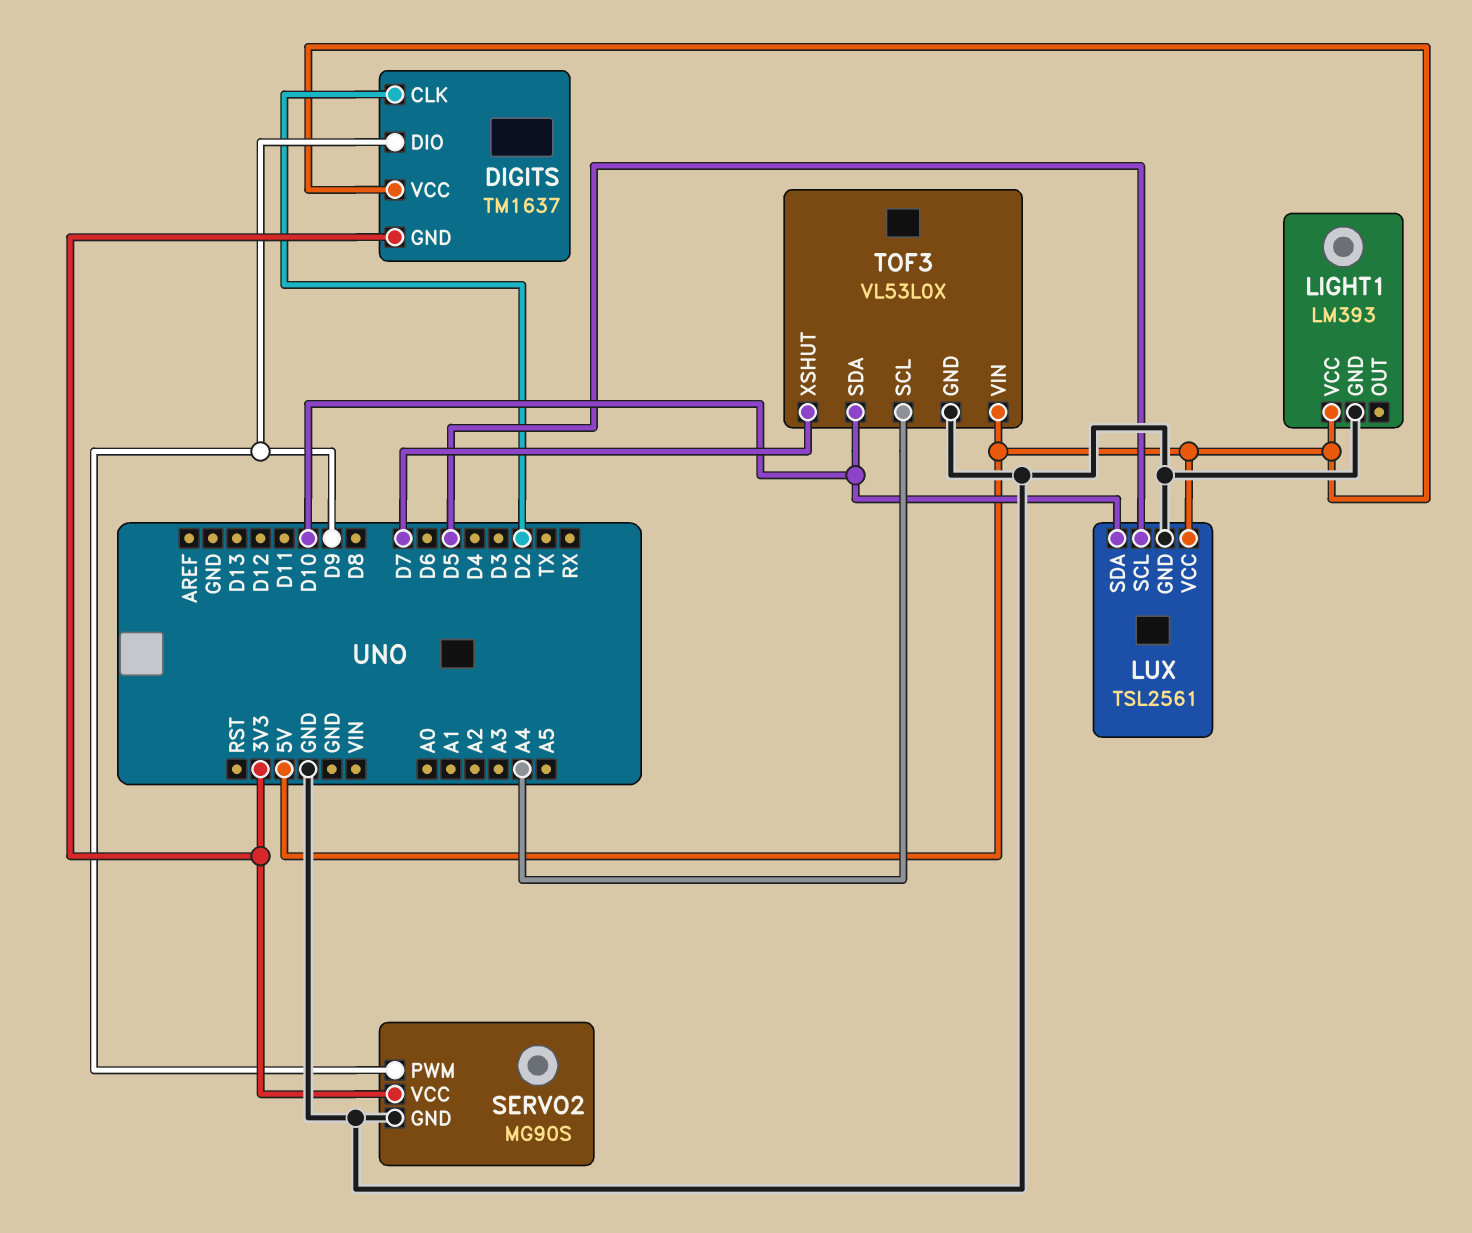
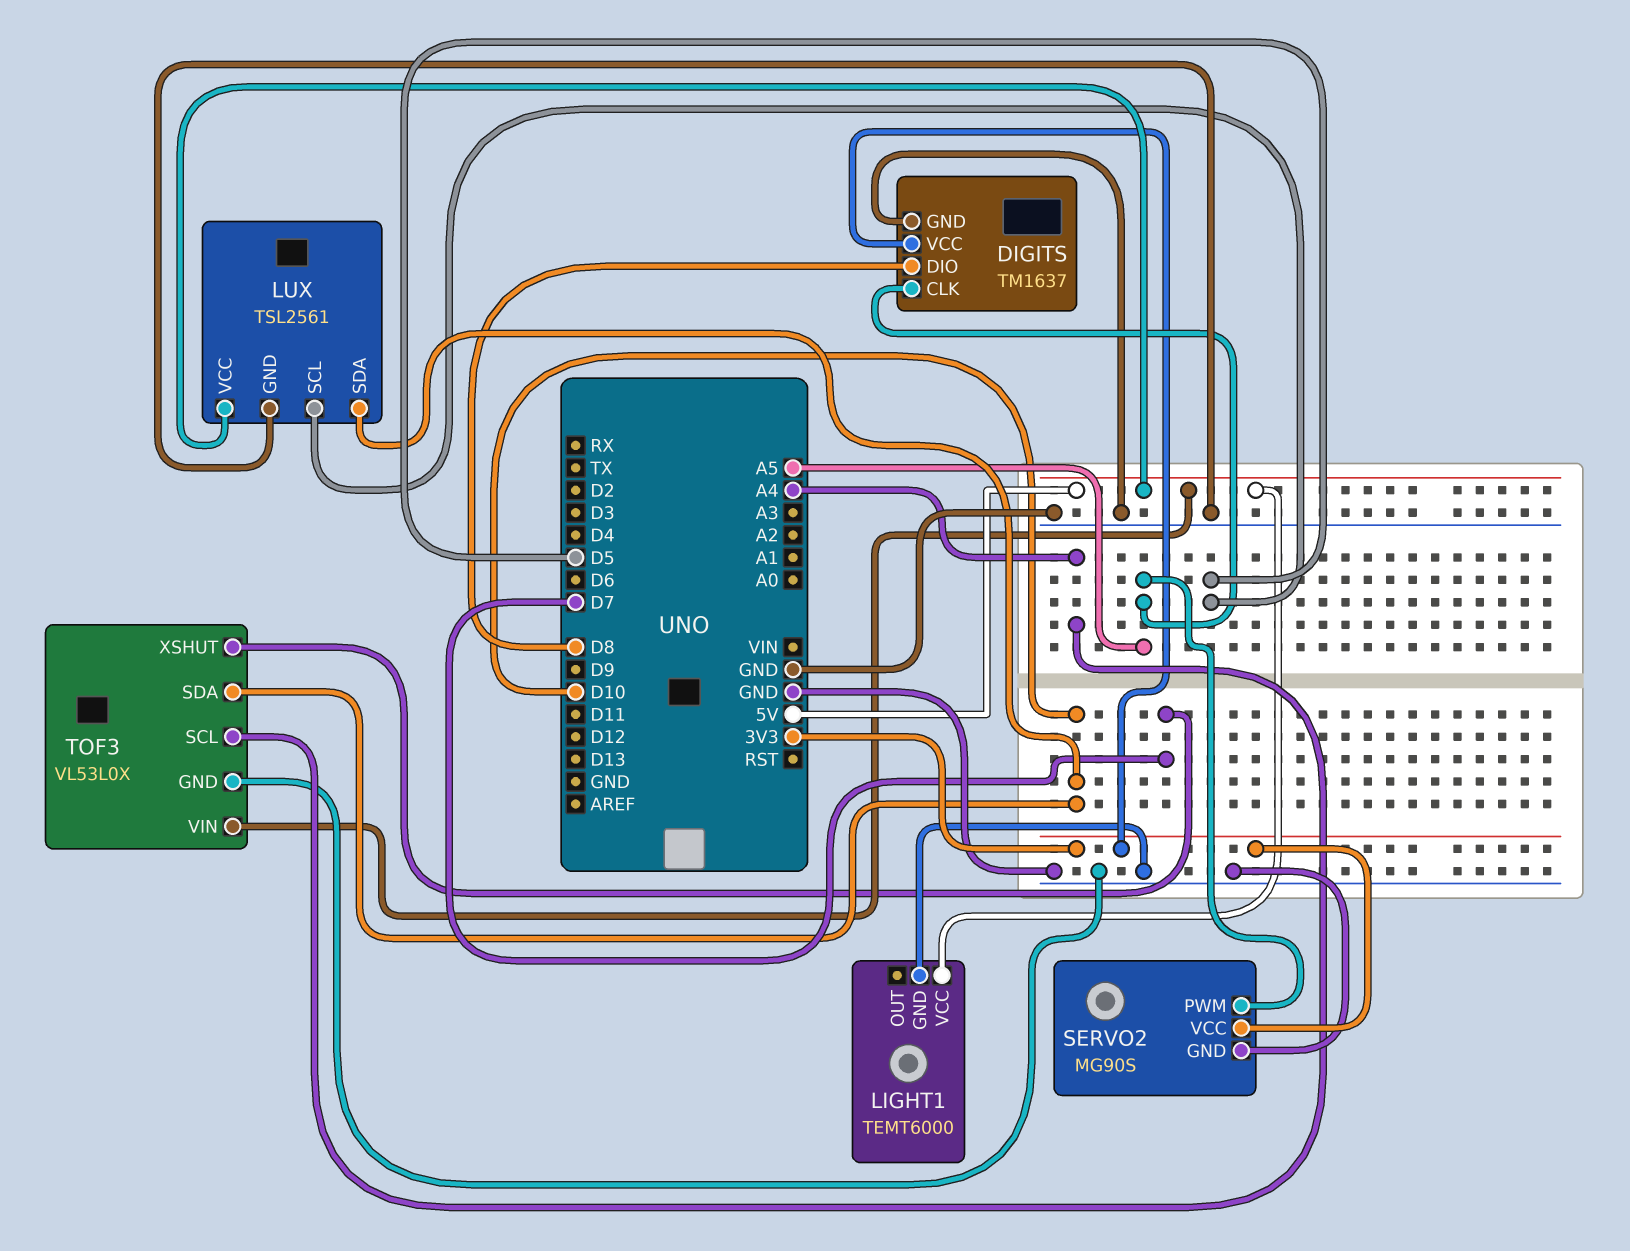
DIGITS pin CLK: D2 -> A5
DIGITS pin DIO: D9 -> D8
DIGITS pin GND: 3V3 -> GND
DIGITS pin VCC: 5V -> 3V3
LIGHT1: LM393 -> TEMT6000
SERVO2 pin PWM: D9 -> A5

